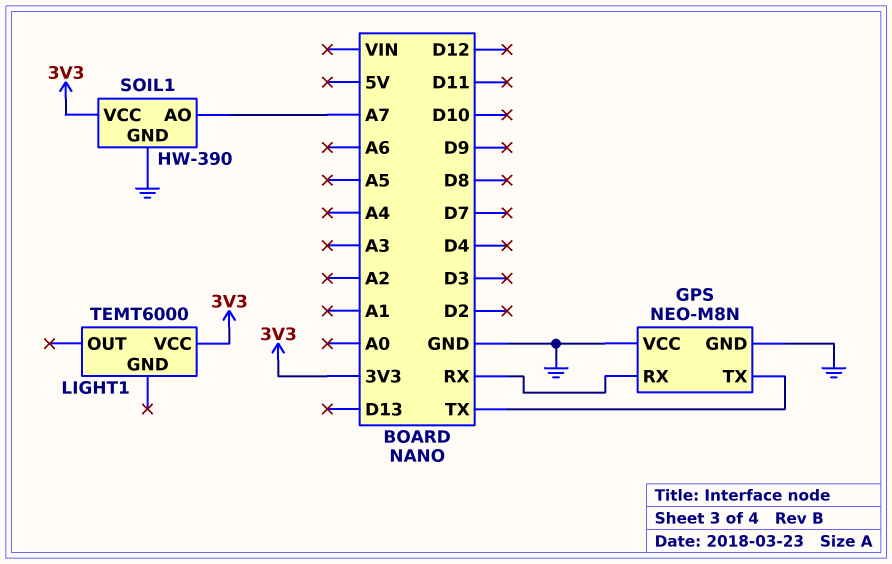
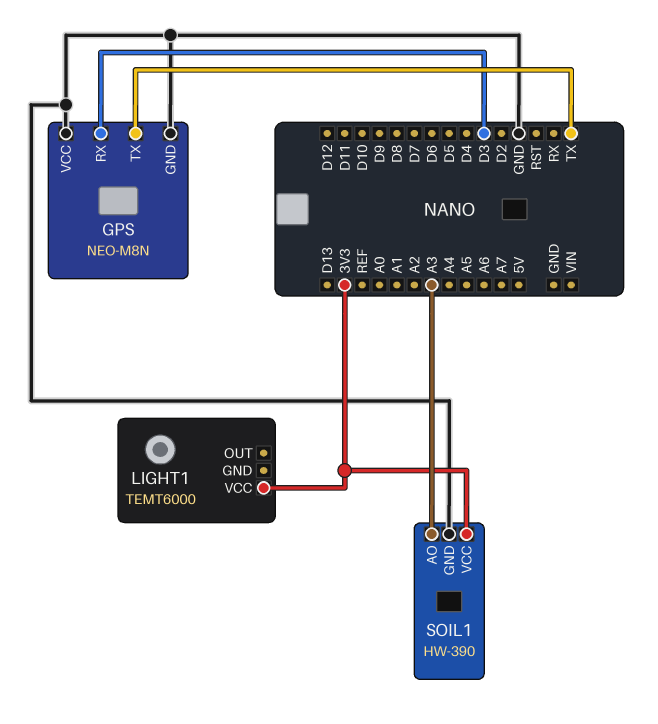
GPS pin RX: RX -> D3
SOIL1 pin AO: A7 -> A3

